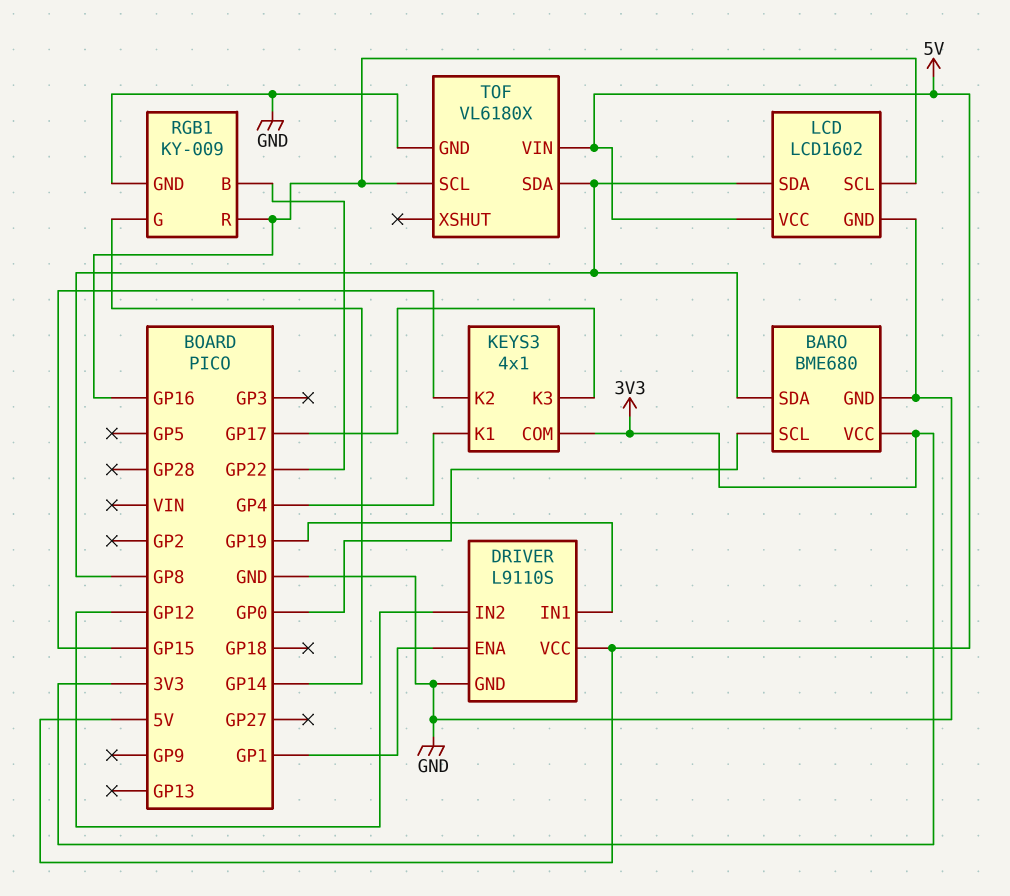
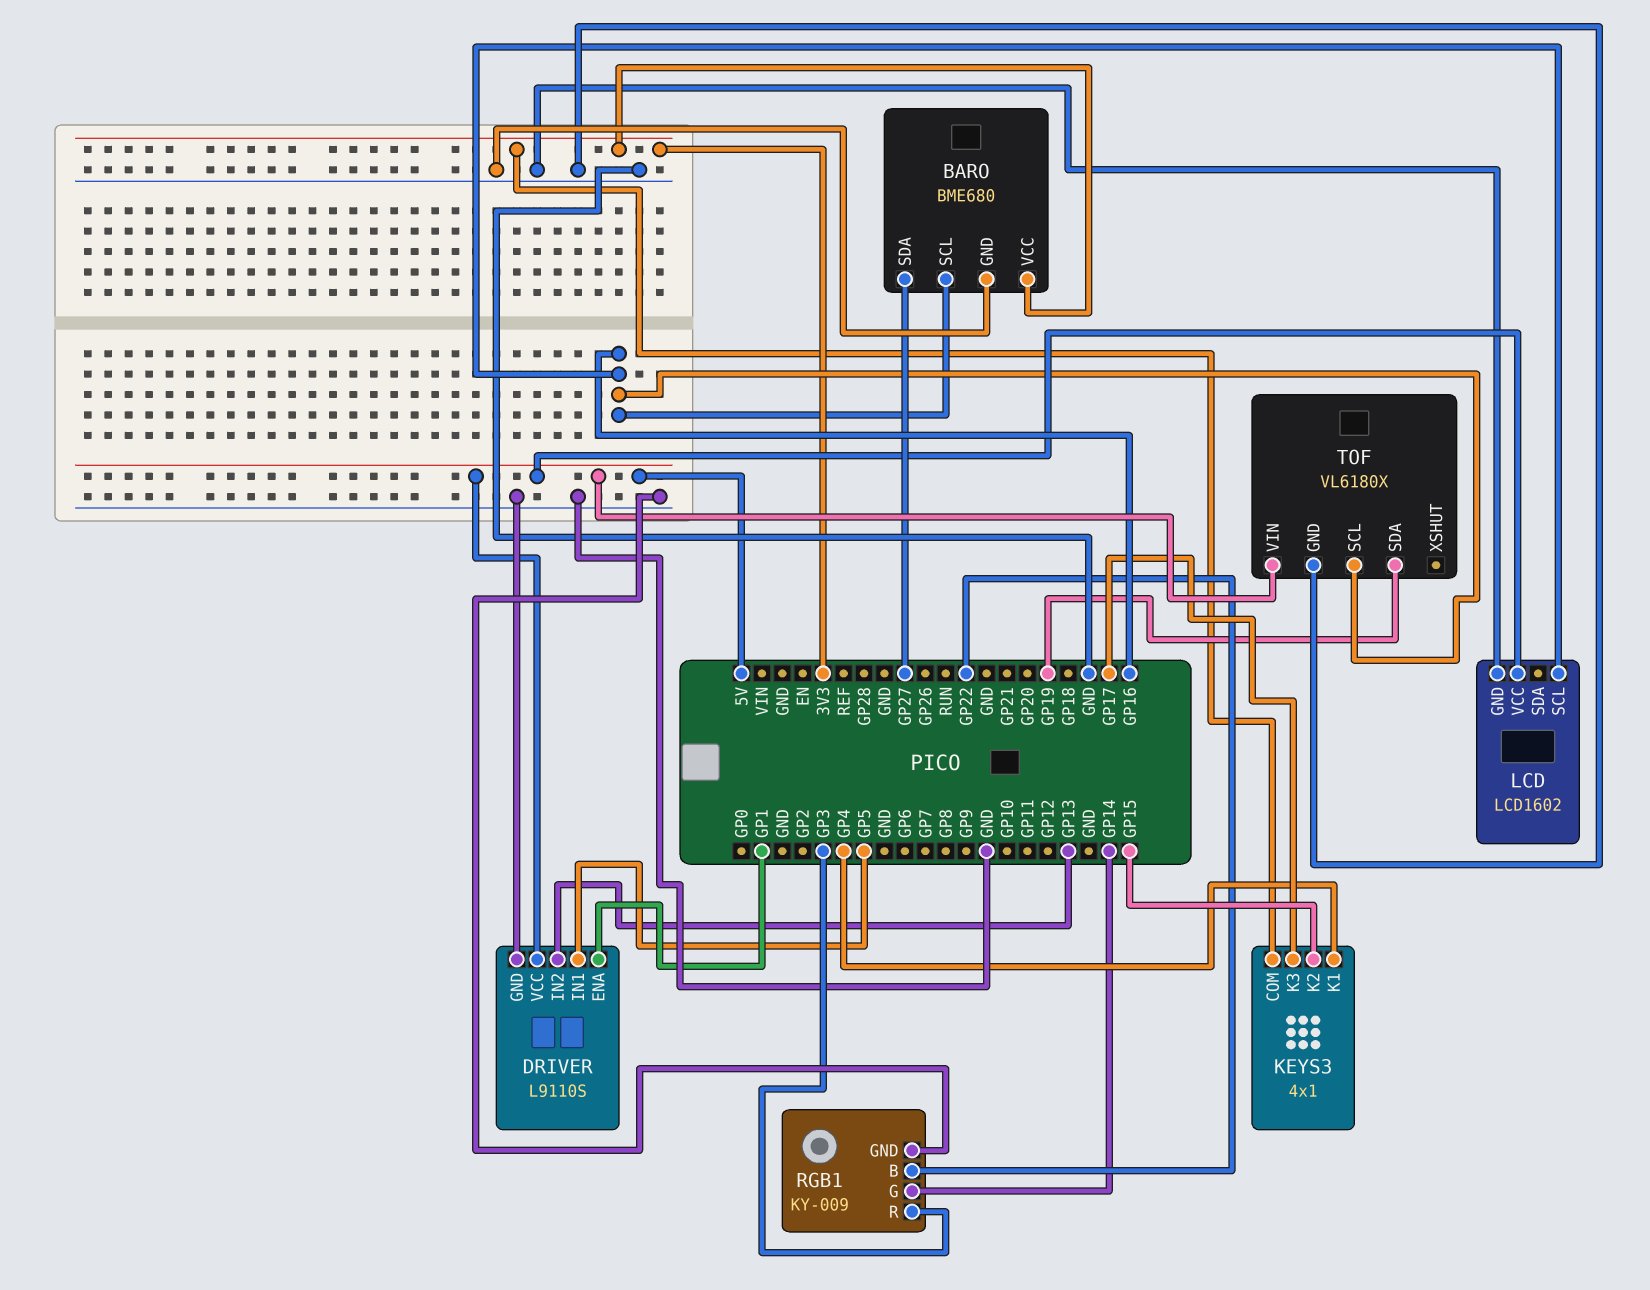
BARO pin SCL: GP0 -> GP16
BARO pin SDA: GP8 -> GP27
DRIVER pin IN1: GP19 -> GP5
DRIVER pin IN2: GP12 -> GP13
LCD pin SDA: GP8 -> none
RGB1 pin R: GP16 -> GP3
TOF pin SDA: GP8 -> GP19

